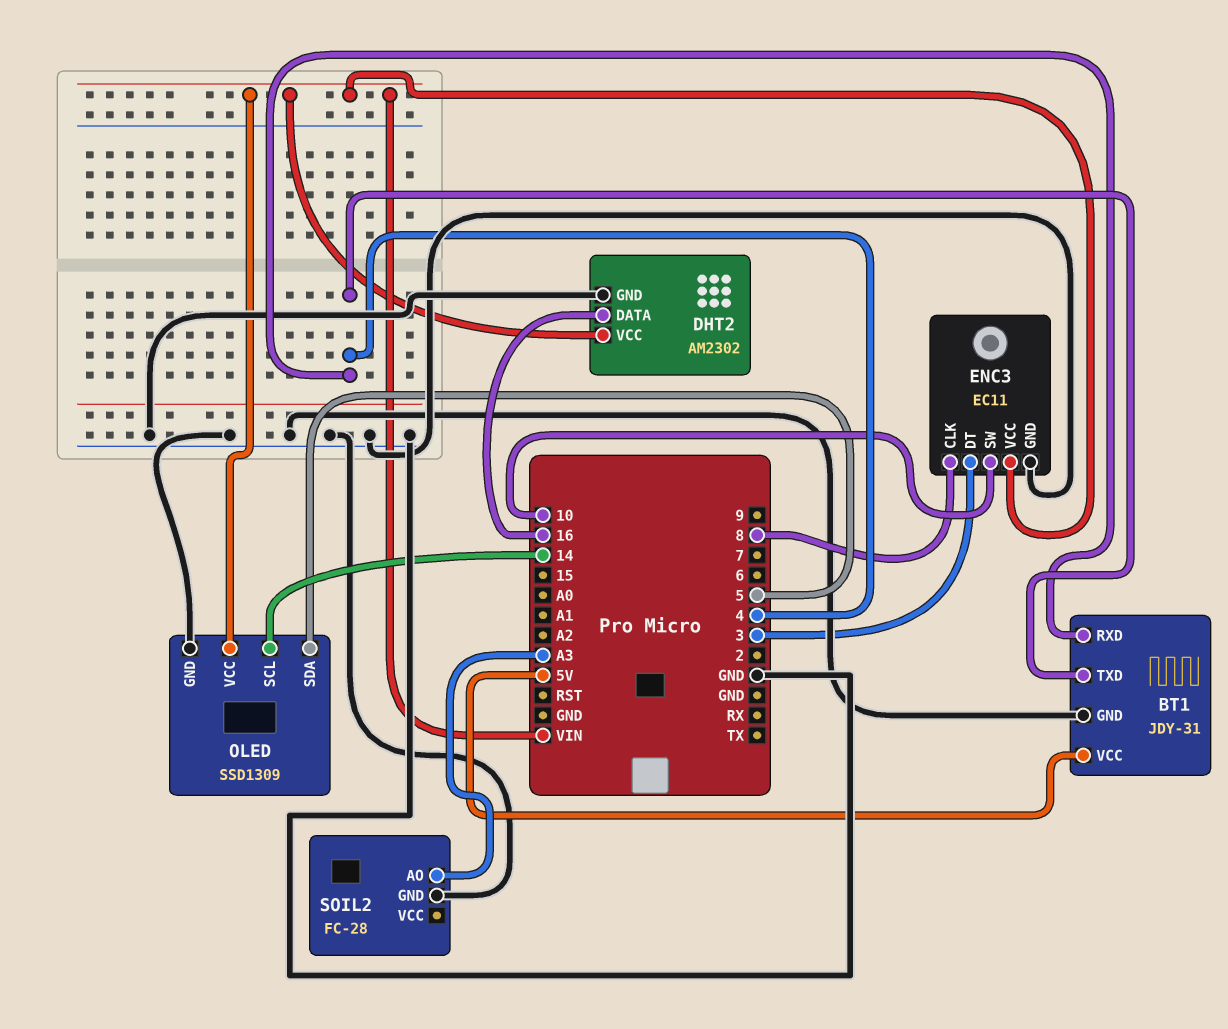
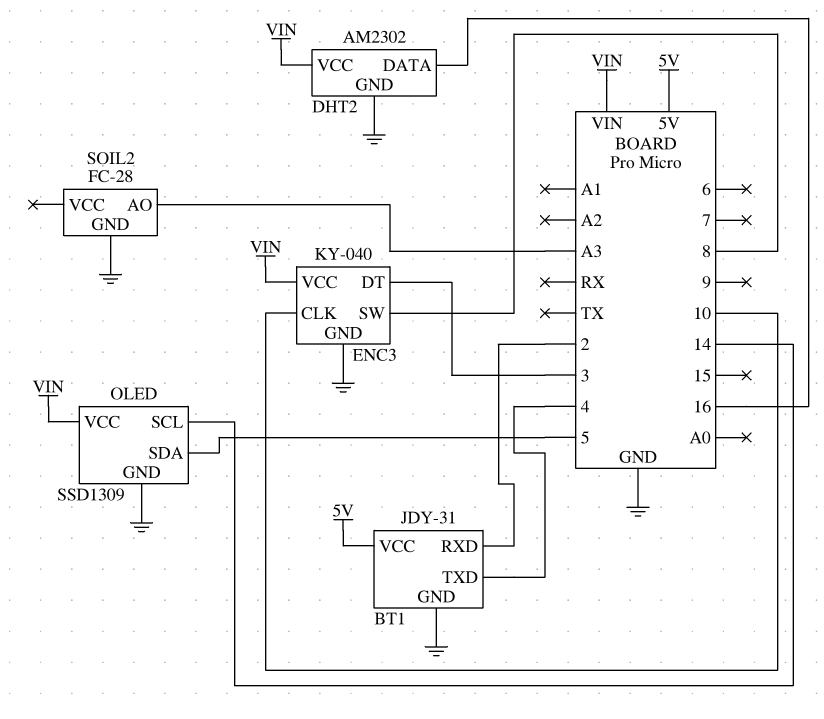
BT1 pin RXD: 4 -> 2
ENC3: EC11 -> KY-040
ENC3 pin CLK: 8 -> 10
ENC3 pin SW: 10 -> 8

